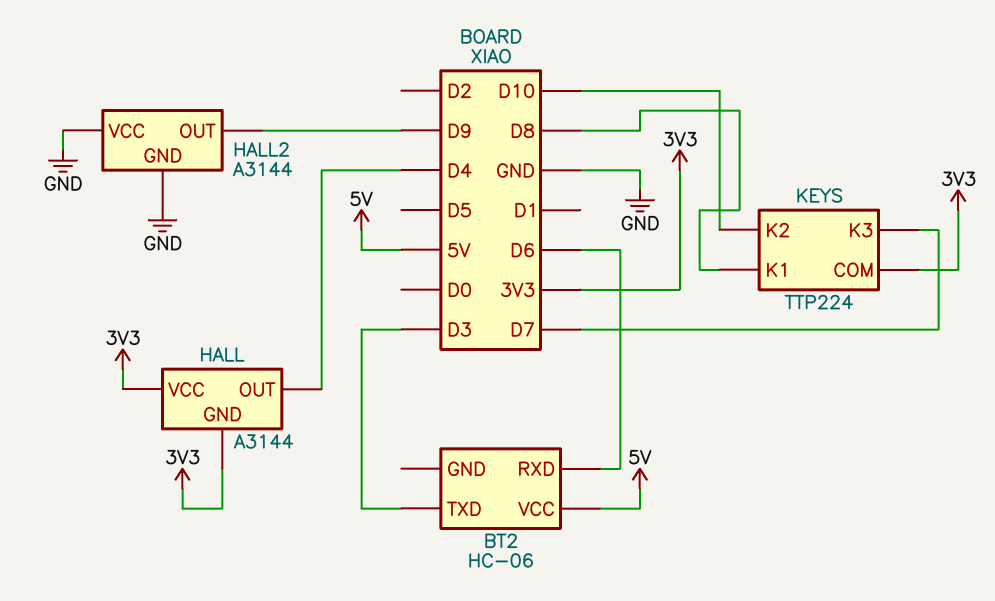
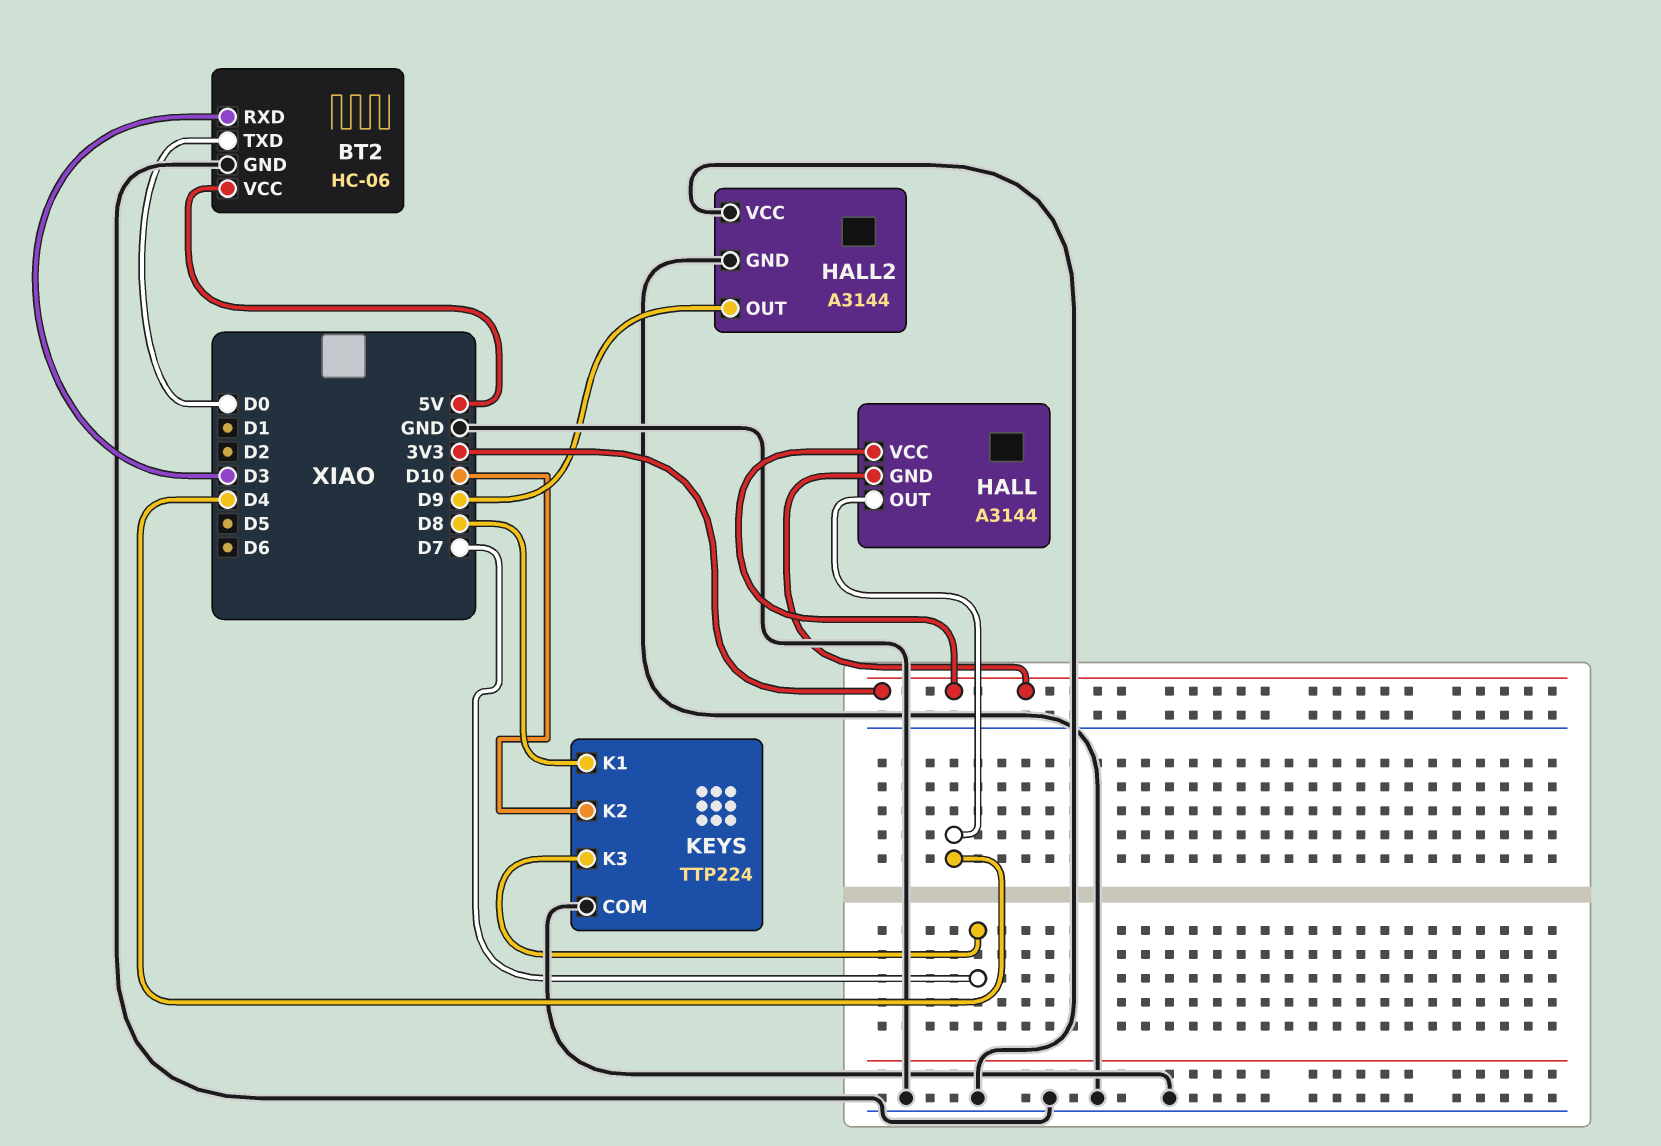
BT2 pin GND: none -> GND
BT2 pin RXD: D6 -> D3
BT2 pin TXD: D3 -> D0
KEYS pin COM: 3V3 -> GND

